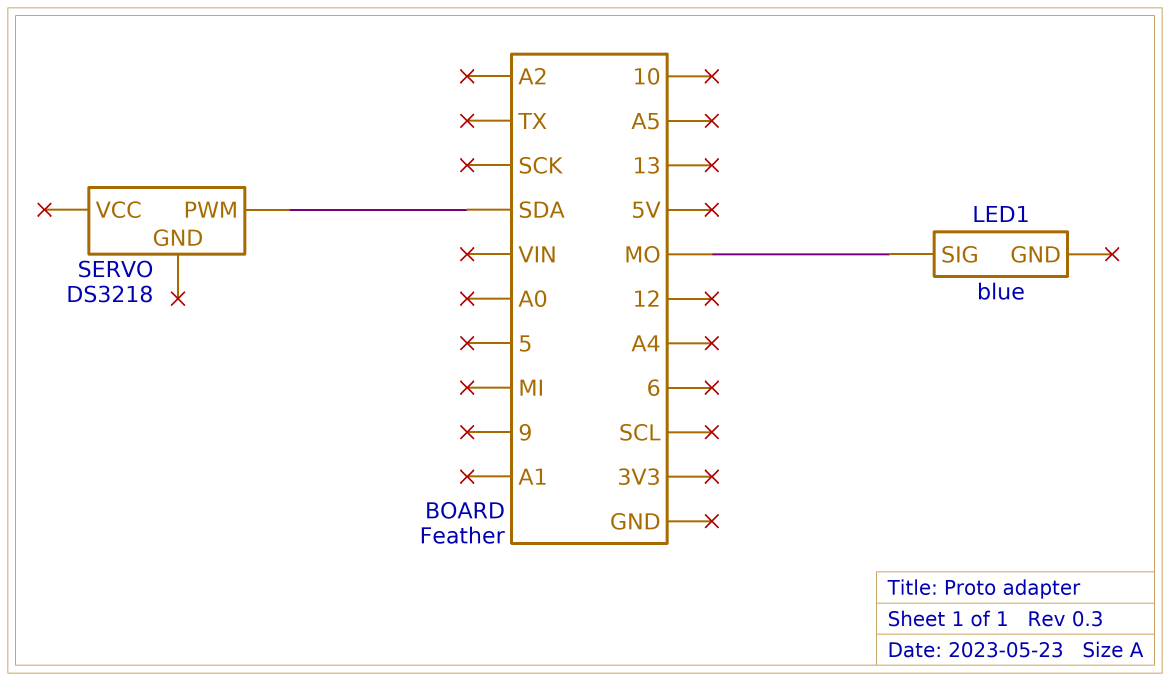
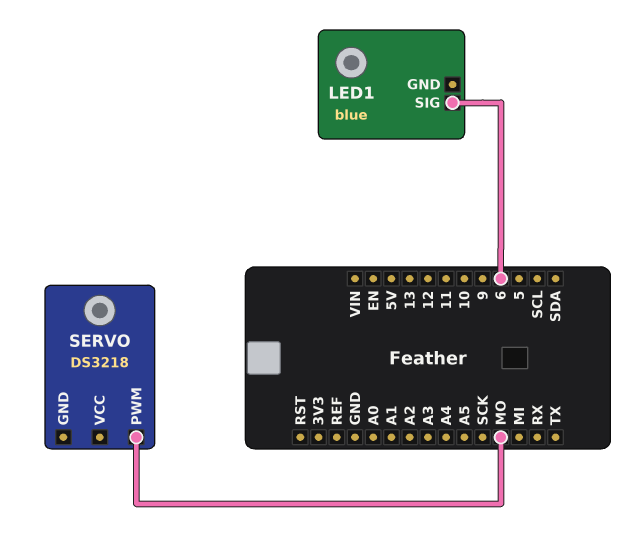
LED1 pin SIG: MO -> 6
SERVO pin PWM: SDA -> MO

